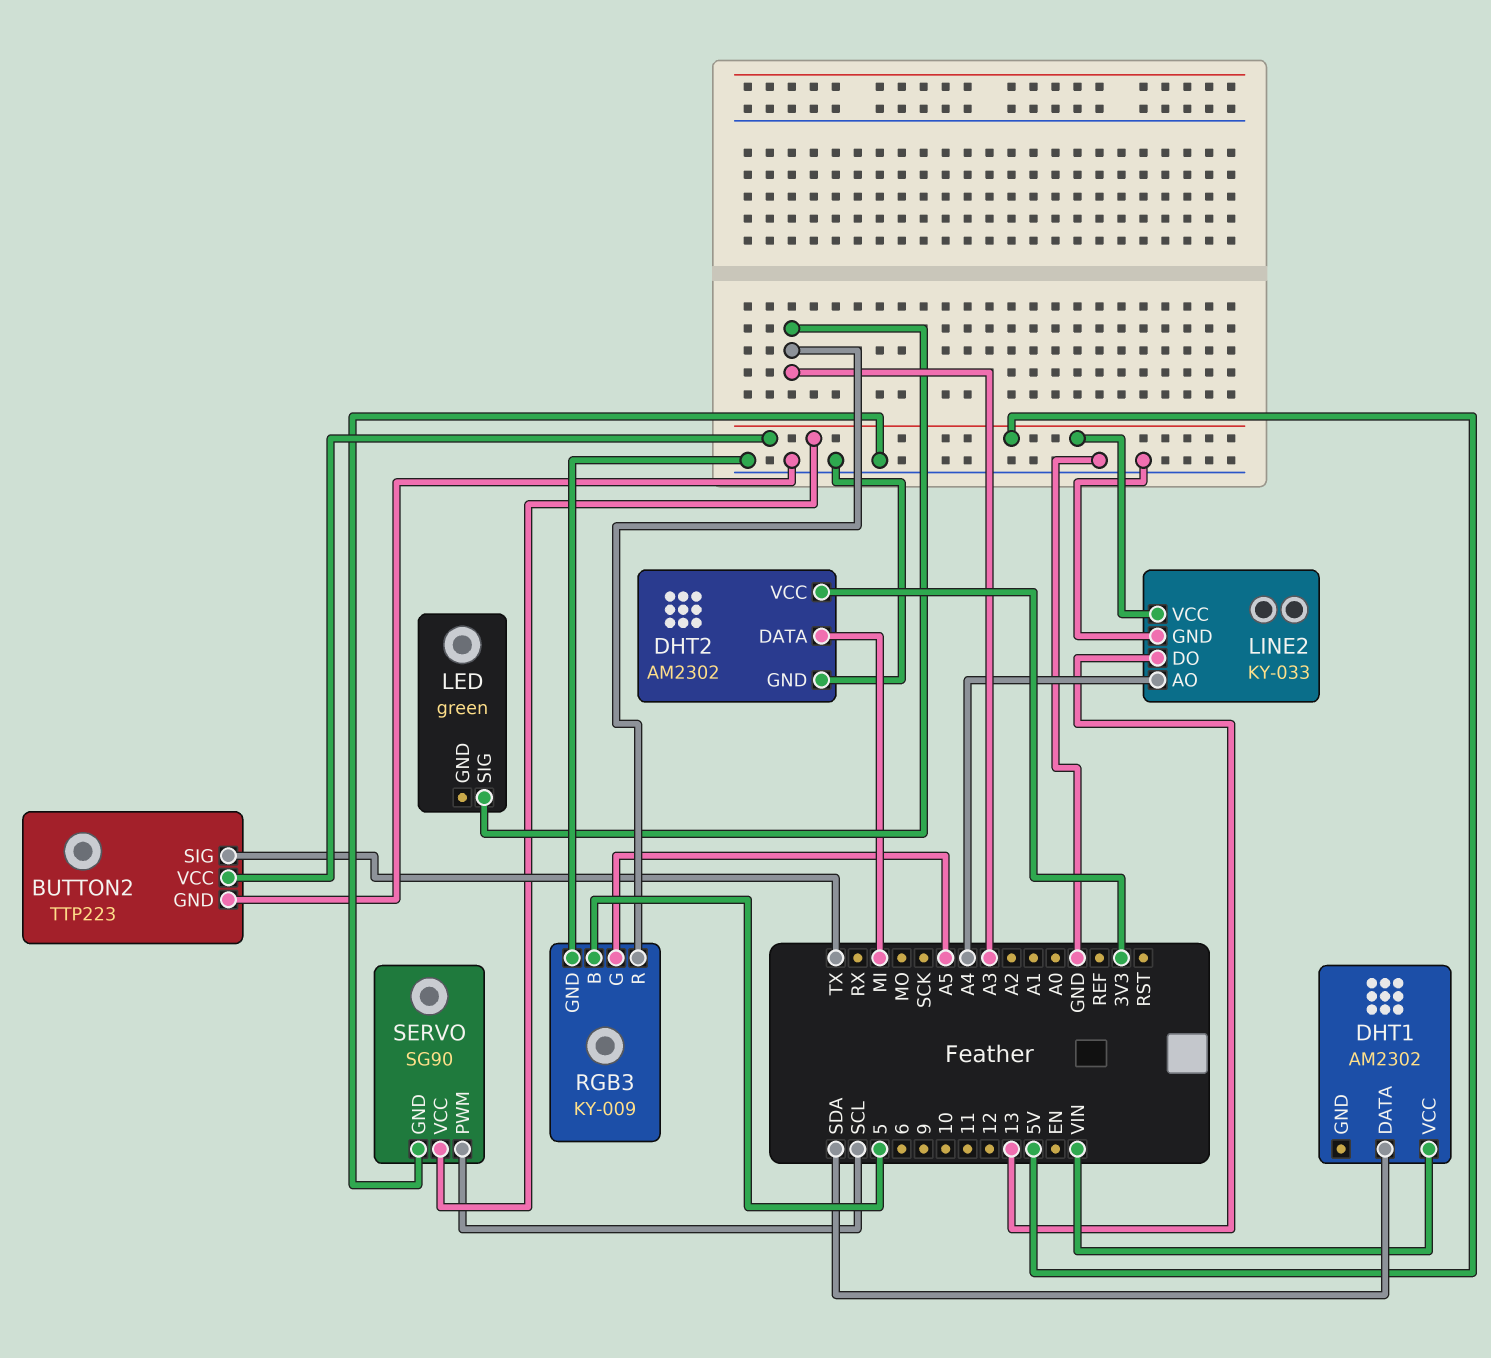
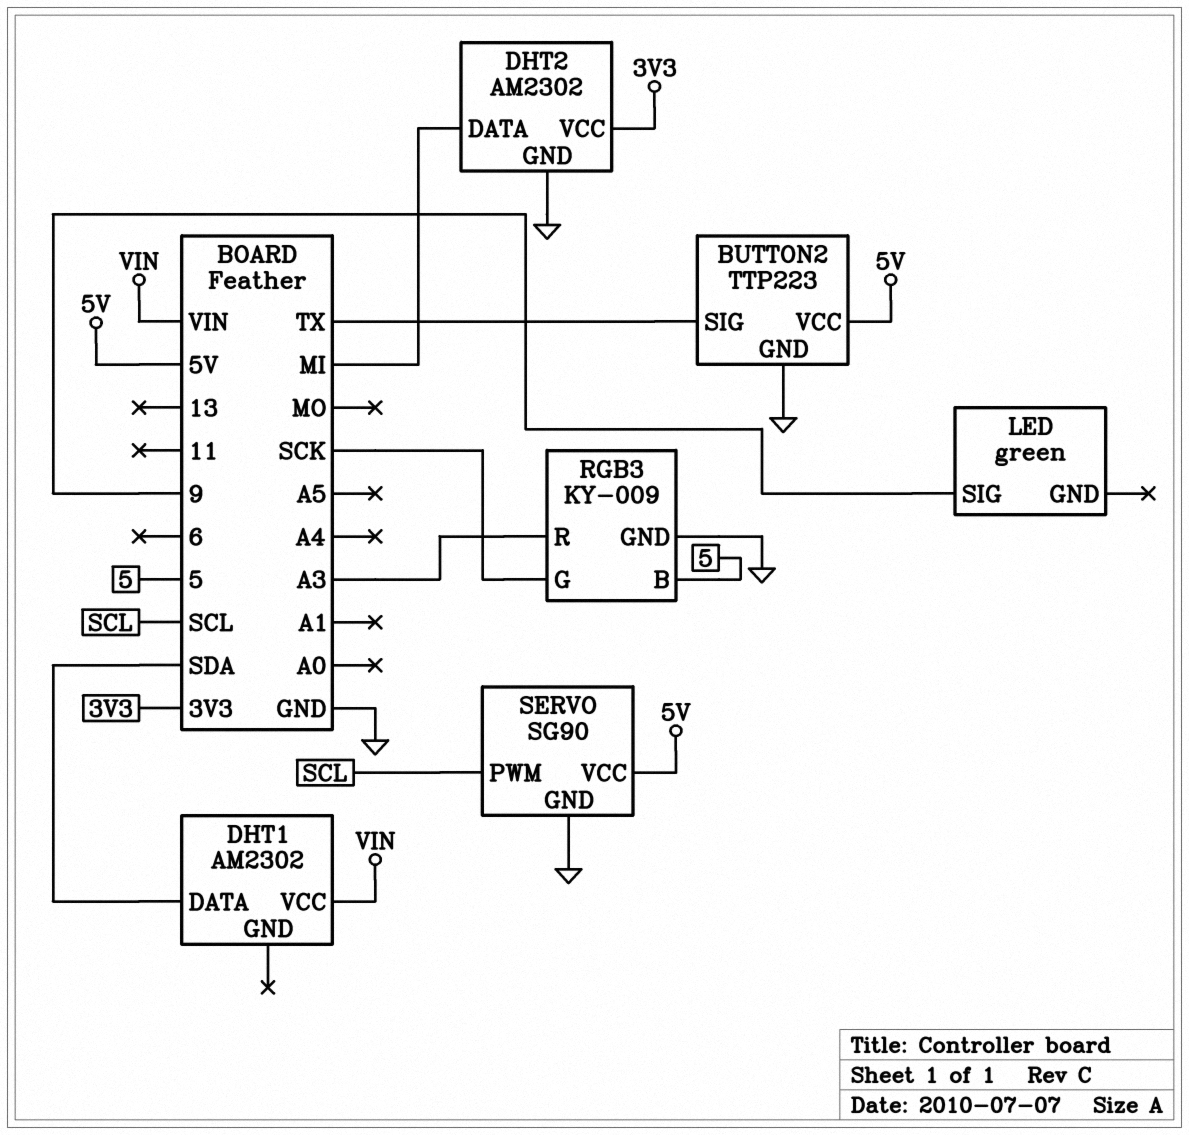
LED pin SIG: A3 -> 9
LINE2: KY-033 -> none
LINE2 pin AO: A4 -> none
LINE2 pin DO: 13 -> none
LINE2 pin GND: GND -> none
LINE2 pin VCC: 5V -> none
RGB3 pin G: A5 -> SCK

